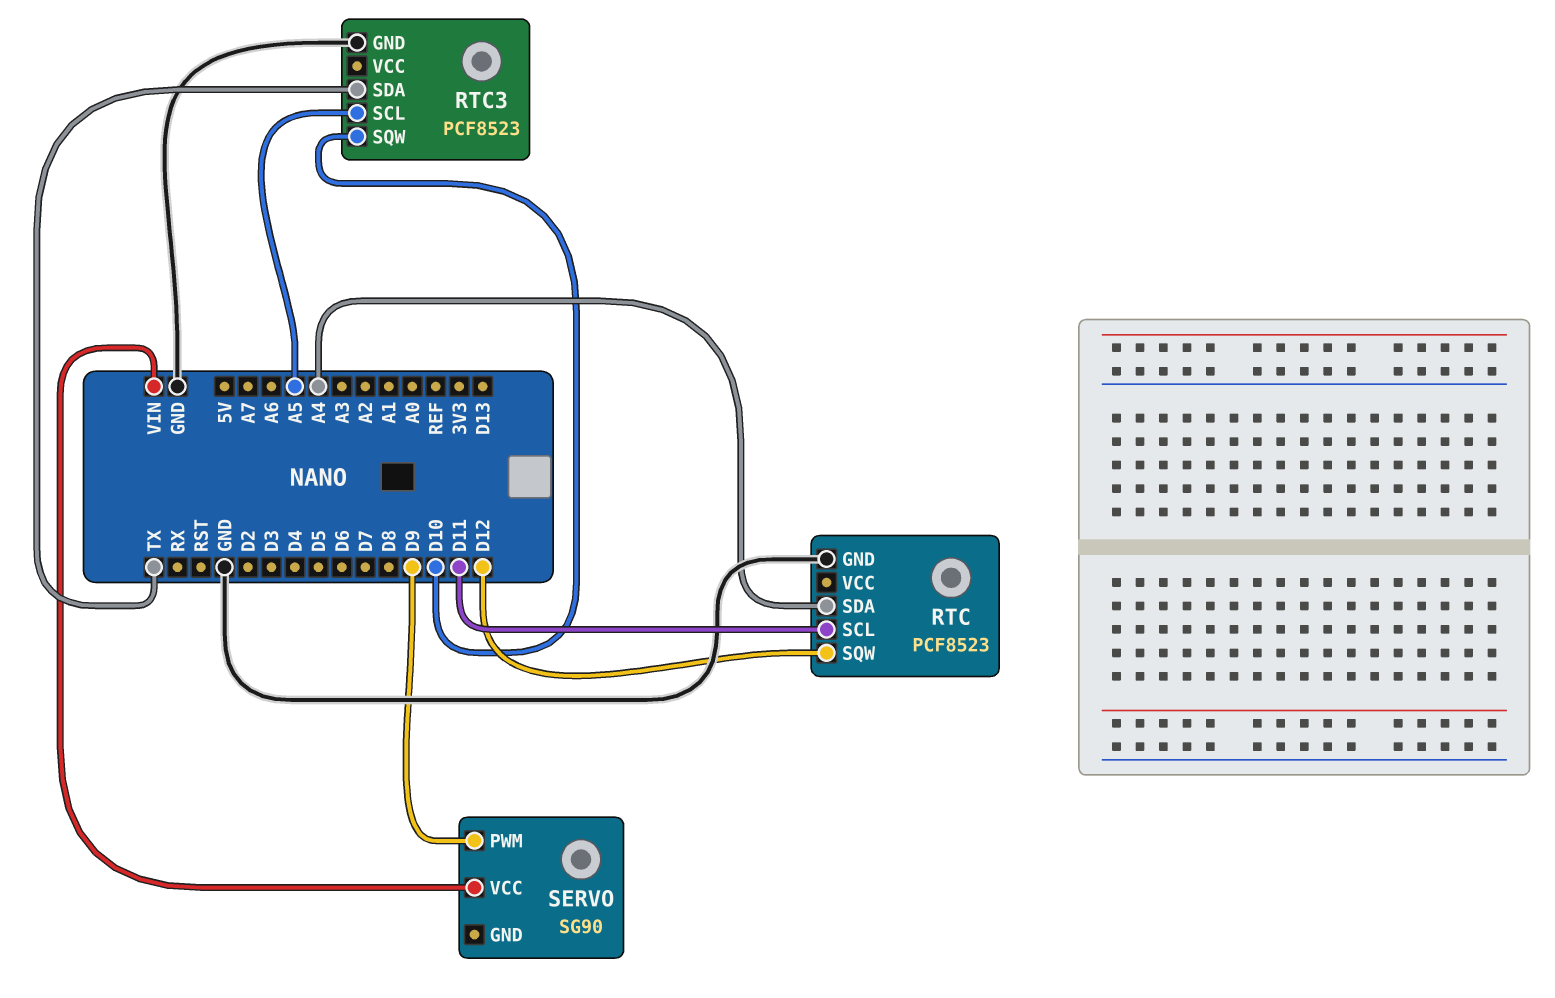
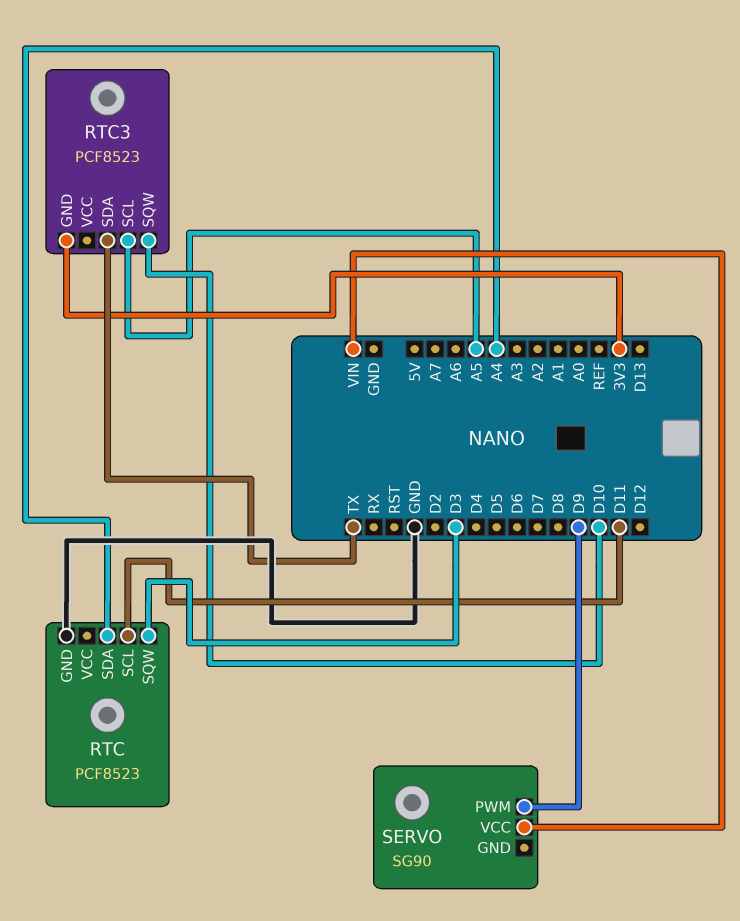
RTC pin SQW: D12 -> D3
RTC3 pin GND: GND -> 3V3

